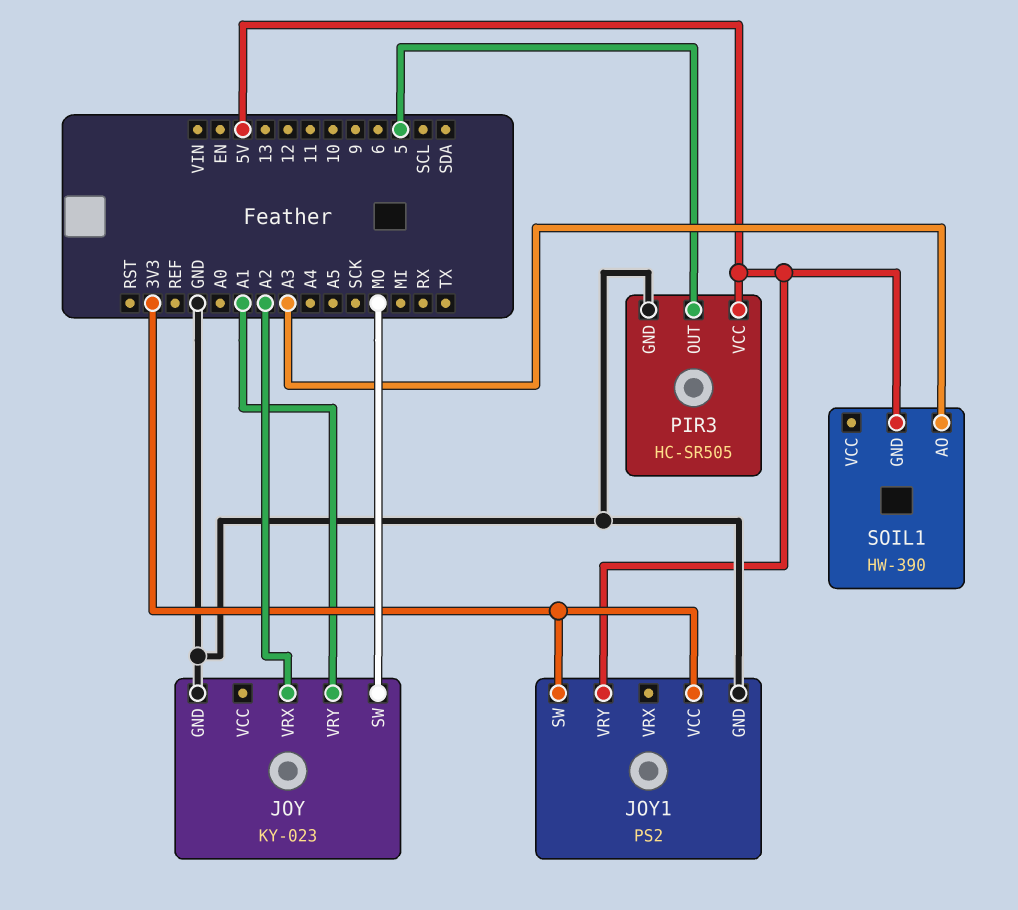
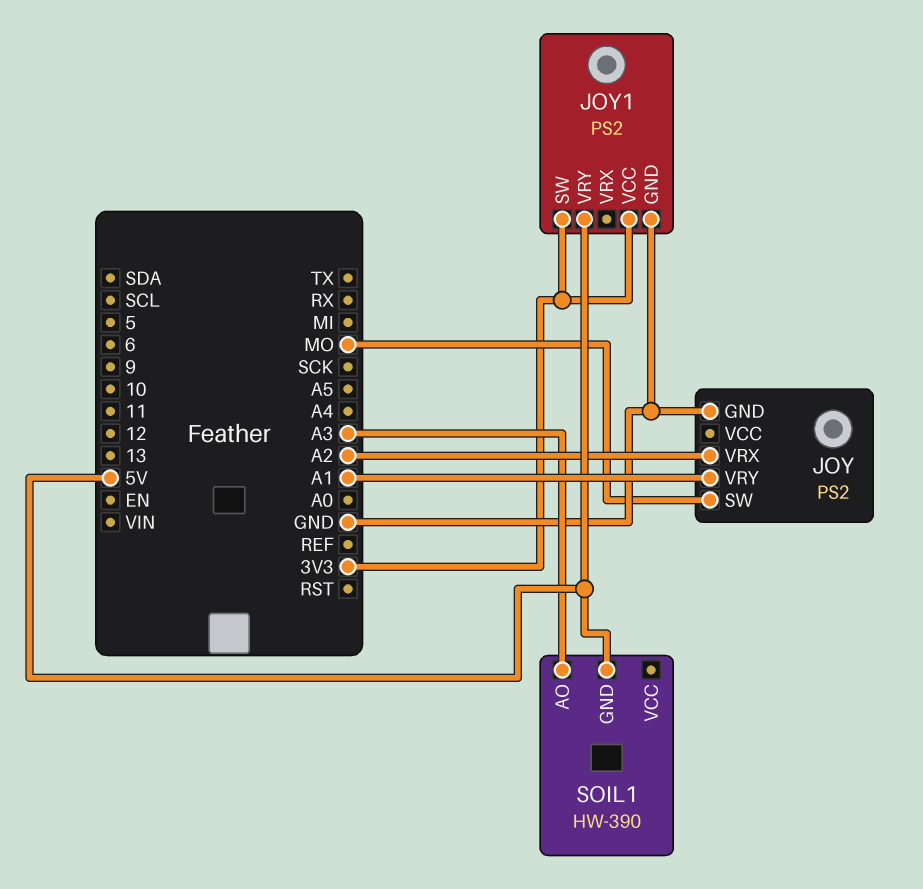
JOY: KY-023 -> PS2
PIR3: HC-SR505 -> none
PIR3 pin GND: GND -> none
PIR3 pin OUT: 5 -> none
PIR3 pin VCC: 5V -> none

